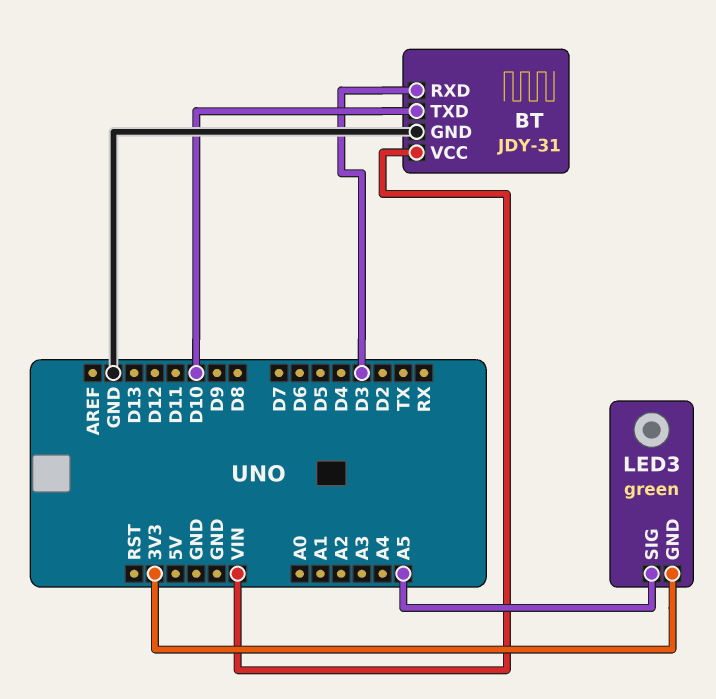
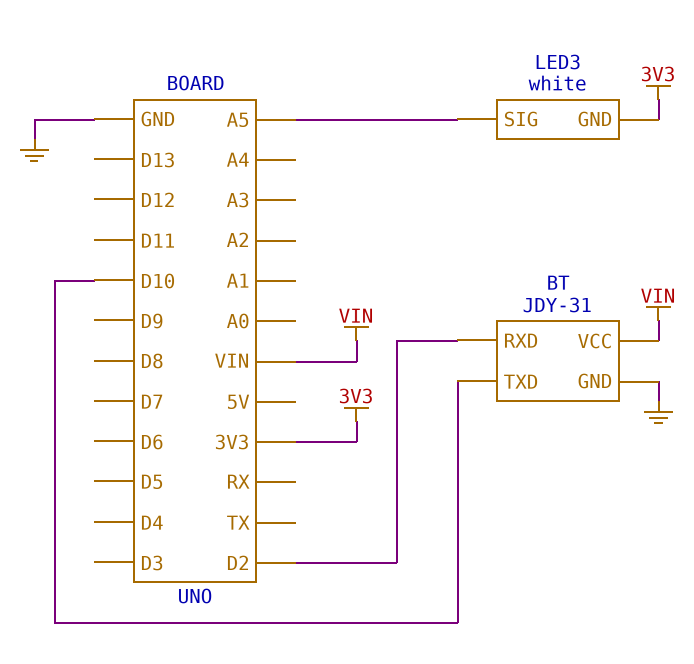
BT pin RXD: D3 -> D2
LED3: green -> white

